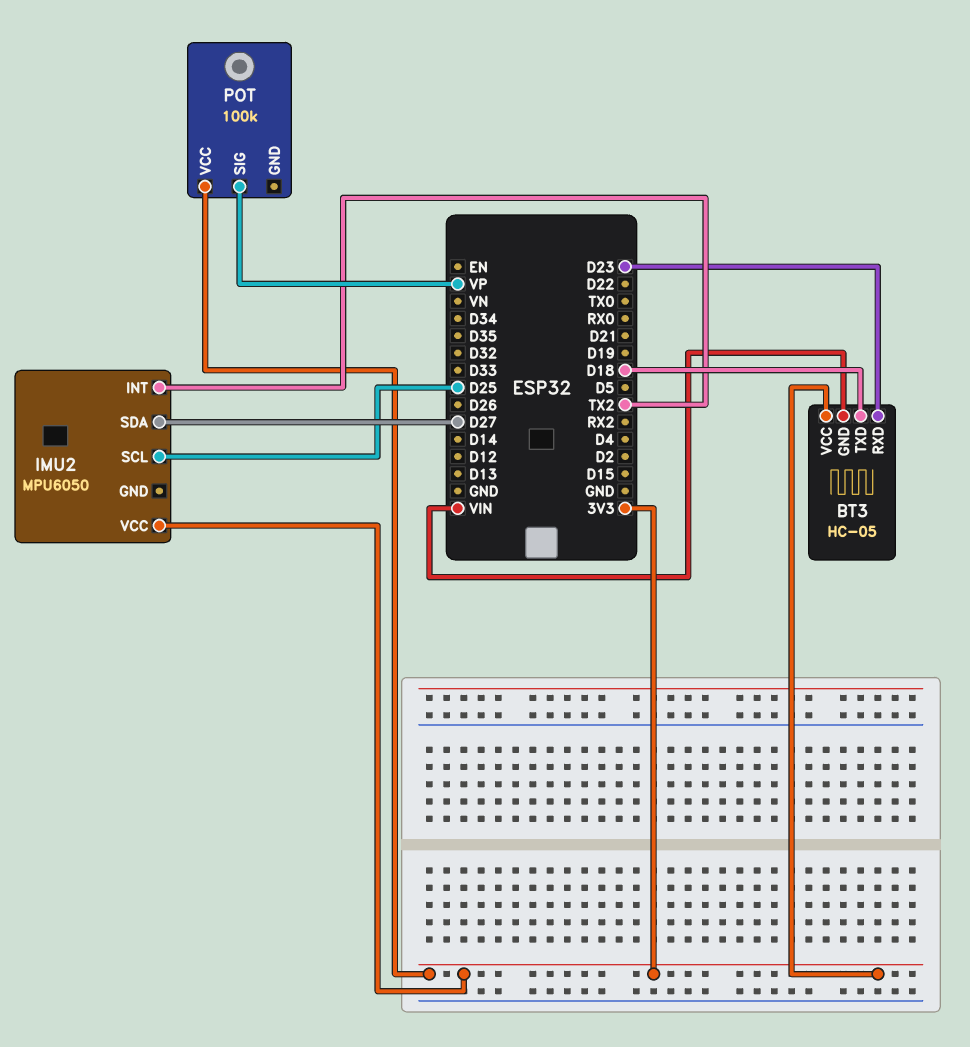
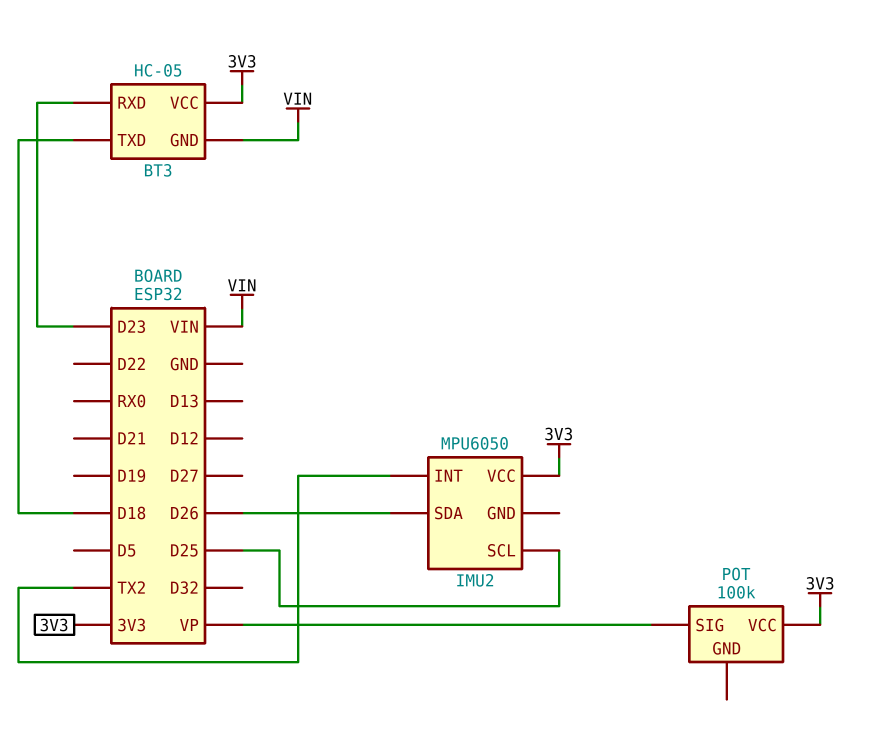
IMU2 pin SDA: D27 -> D26

